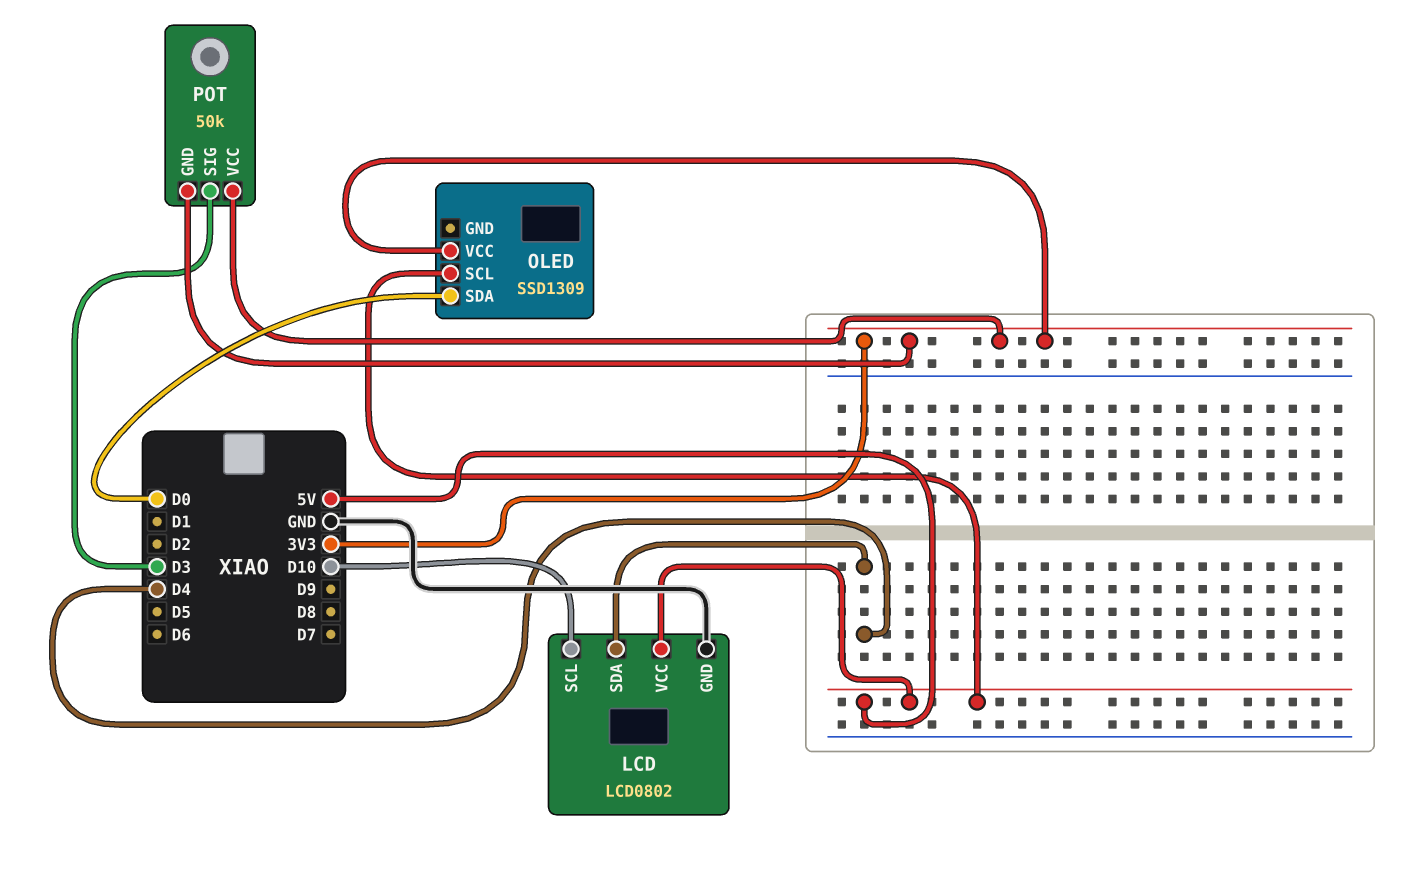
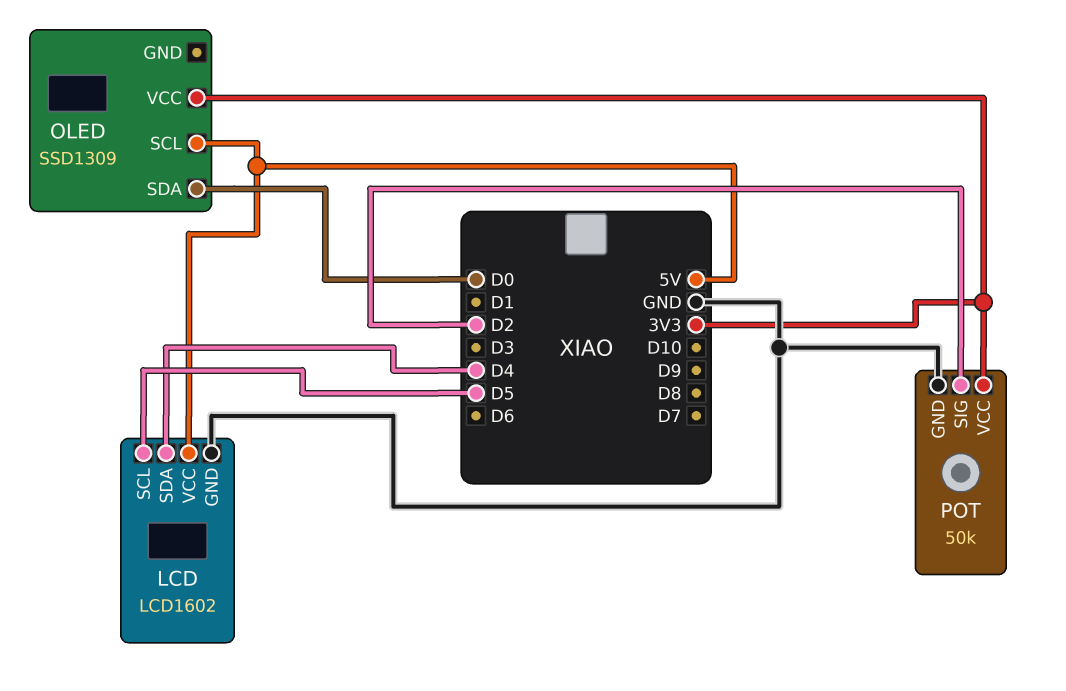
LCD: LCD0802 -> LCD1602
LCD pin SCL: D10 -> D5
POT pin GND: 3V3 -> GND
POT pin SIG: D3 -> D2

